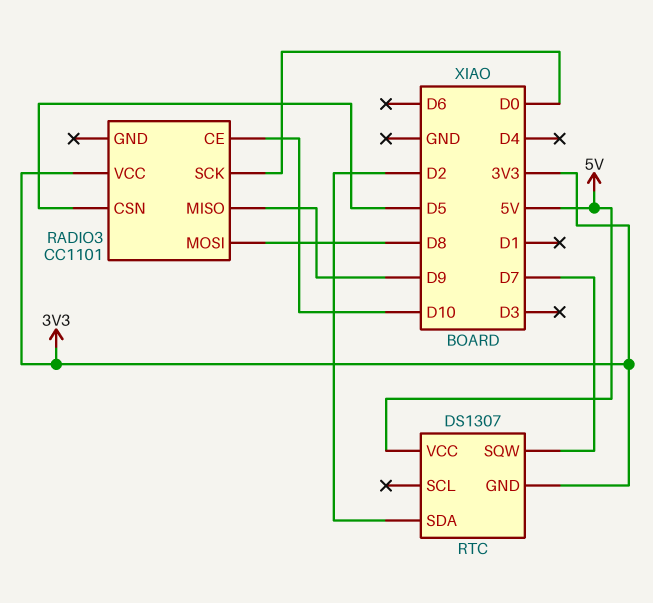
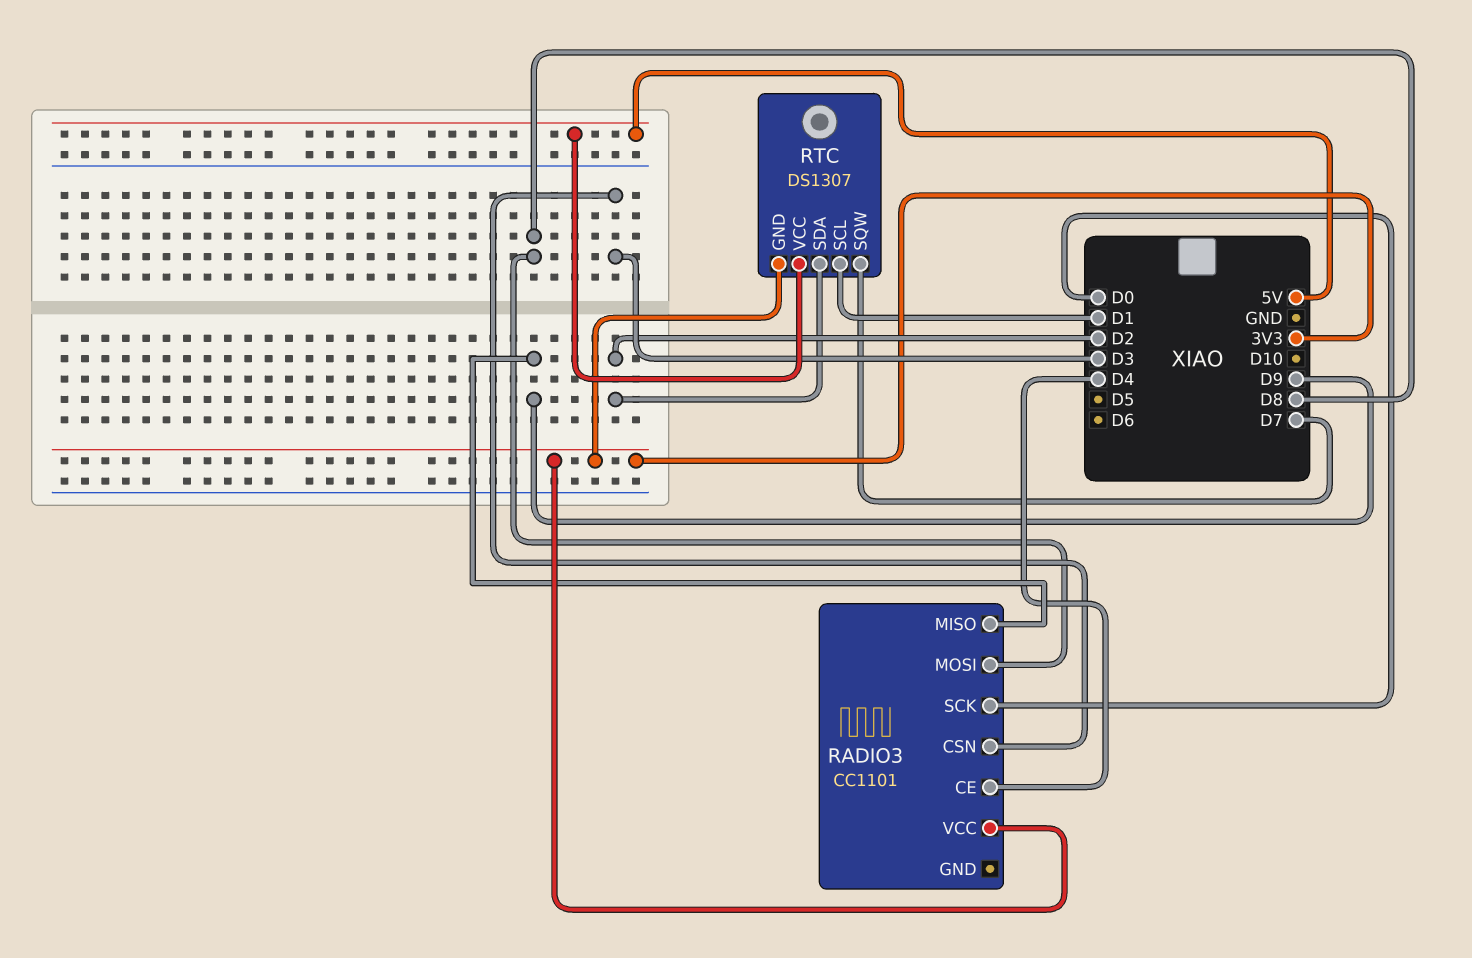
RADIO3 pin CE: D10 -> D4
RADIO3 pin CSN: D5 -> D3
RTC pin SCL: none -> D1

